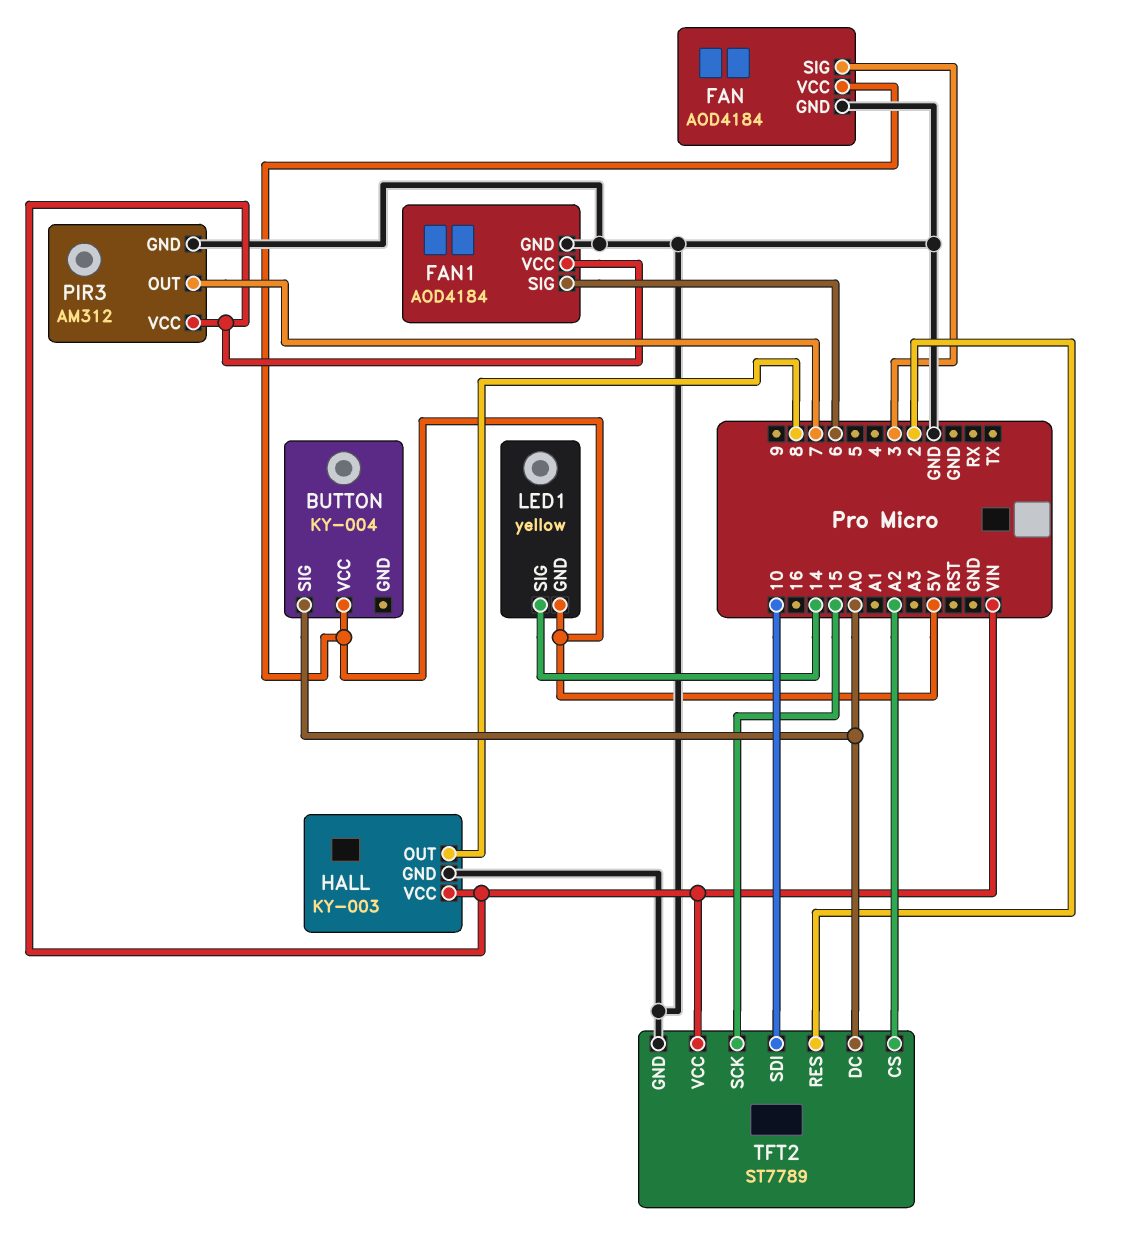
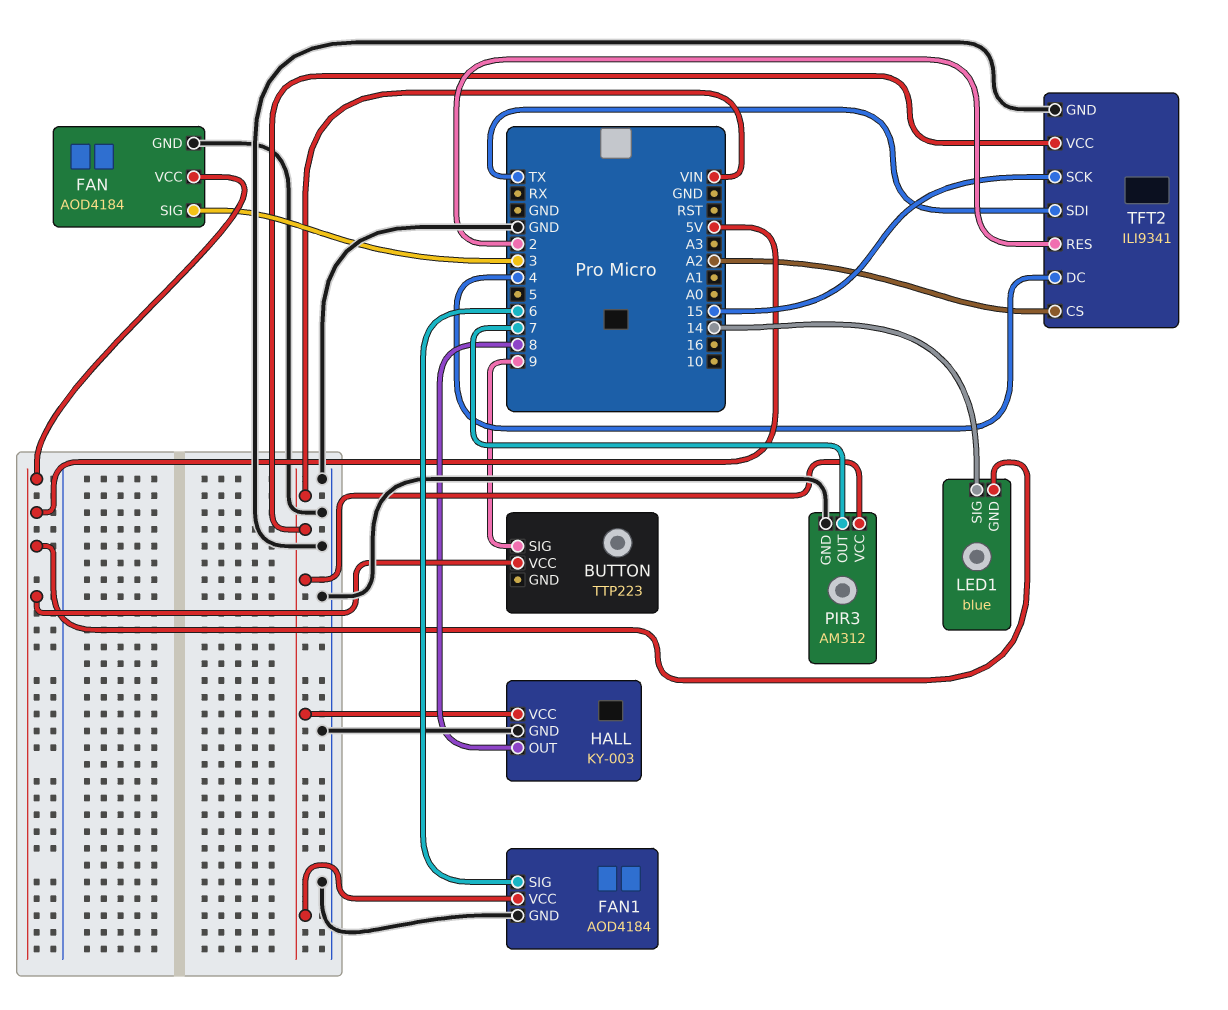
BUTTON: KY-004 -> TTP223
BUTTON pin SIG: A0 -> 9
LED1: yellow -> blue
TFT2: ST7789 -> ILI9341
TFT2 pin DC: A0 -> 4
TFT2 pin SDI: 10 -> TX

